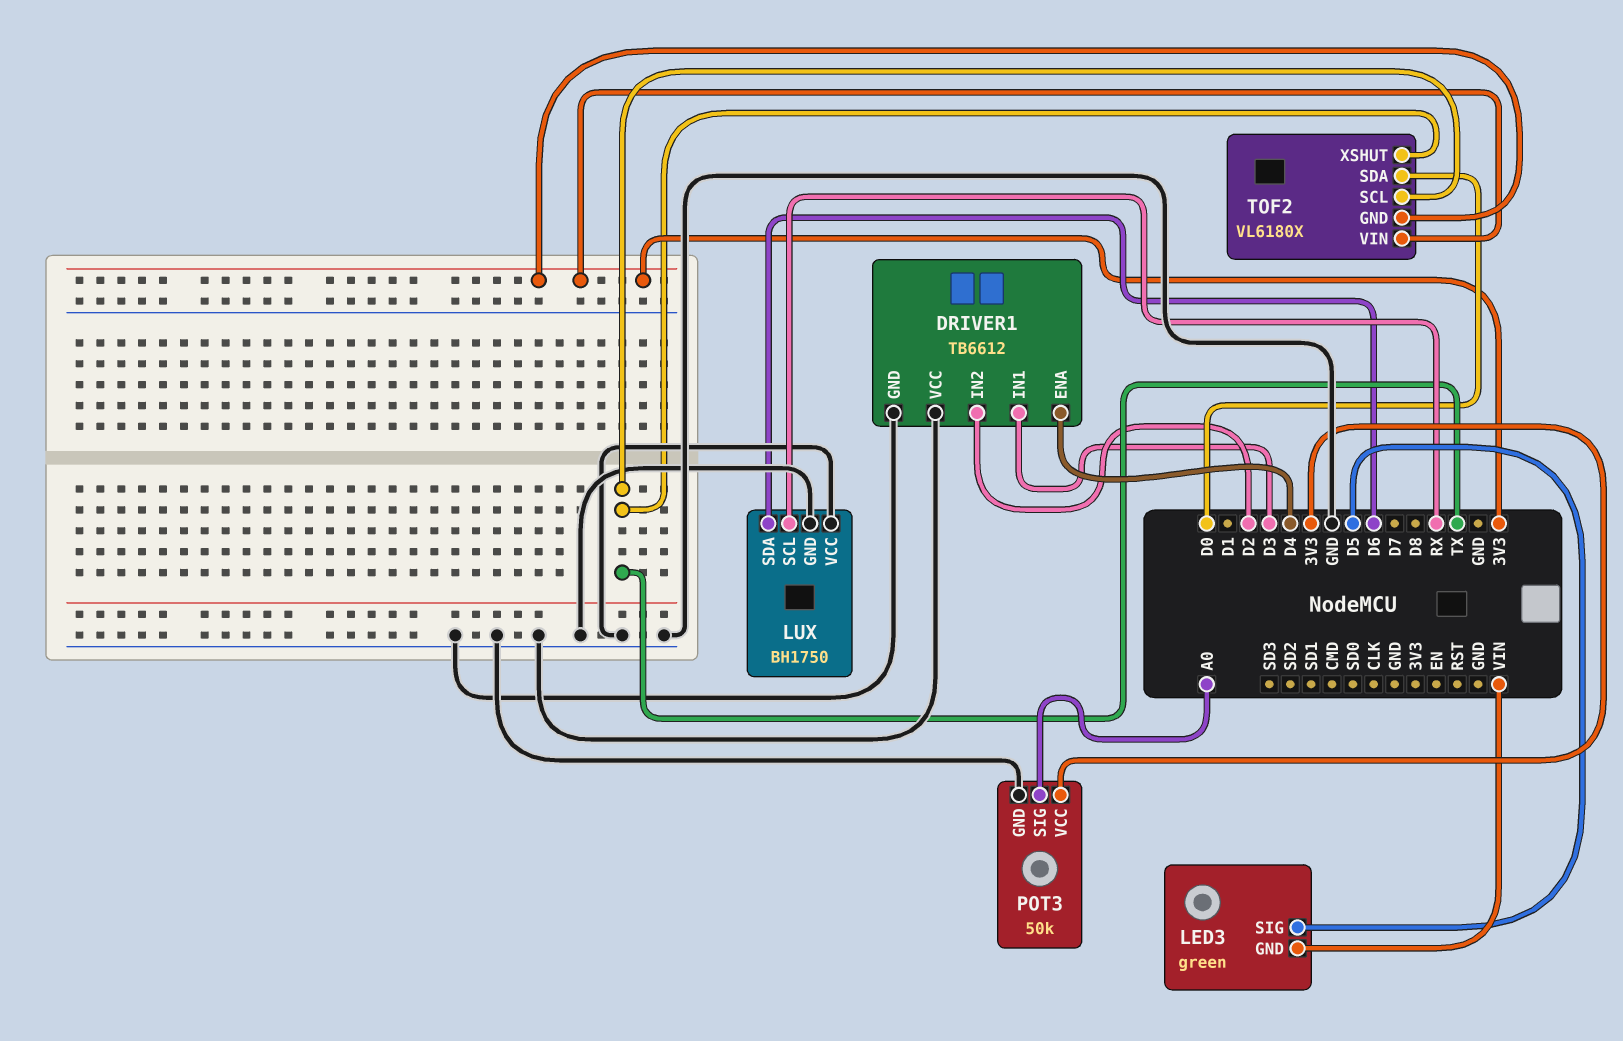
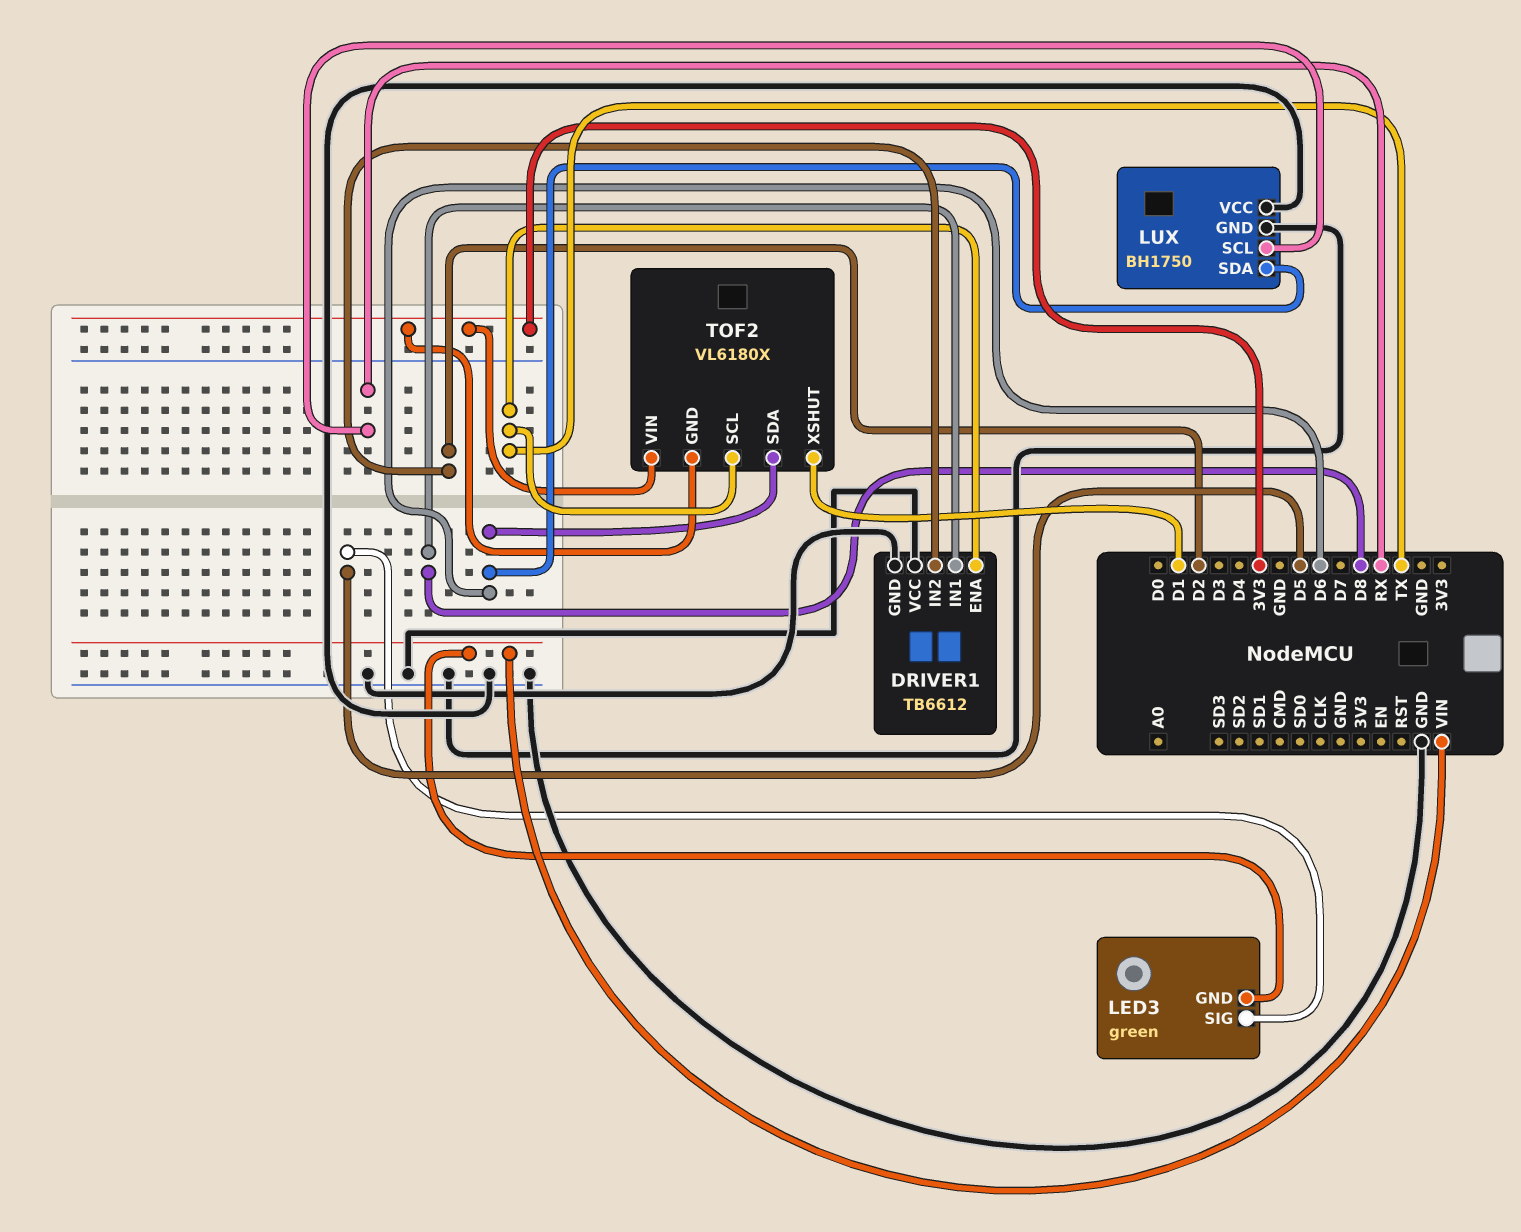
DRIVER1 pin ENA: D4 -> TX
DRIVER1 pin IN1: D3 -> D8
POT3: 50k -> none
POT3 pin GND: GND -> none
POT3 pin SIG: A0 -> none
POT3 pin VCC: 3V3 -> none
TOF2 pin SDA: D0 -> D6
TOF2 pin XSHUT: TX -> D1

